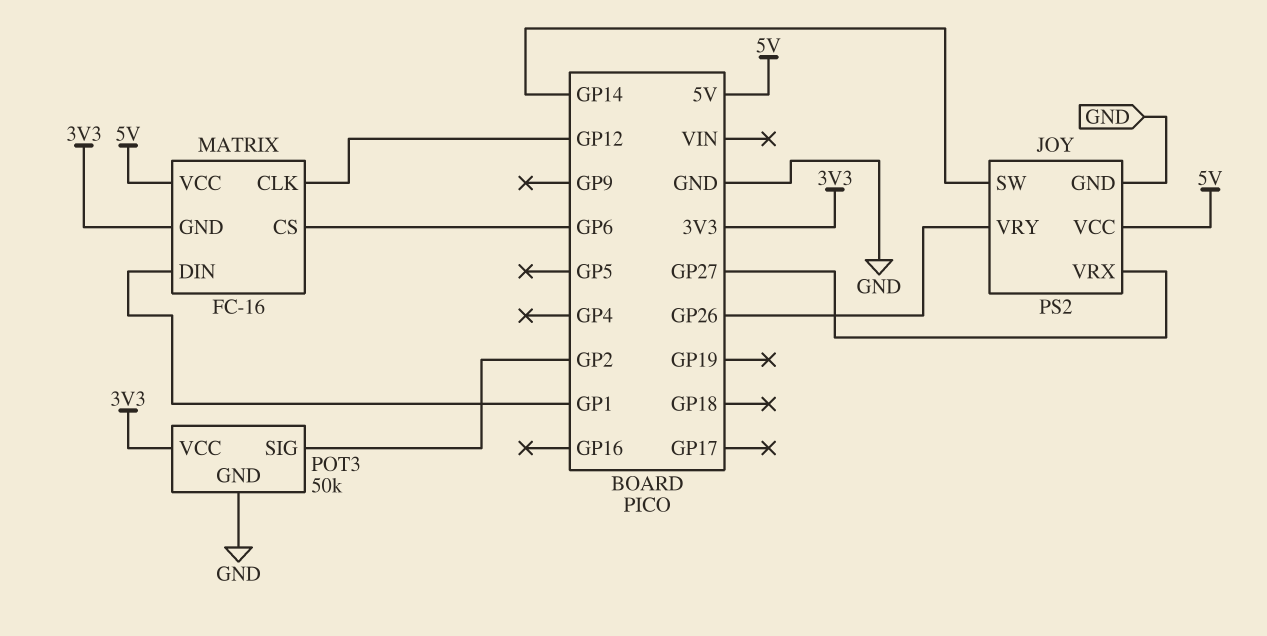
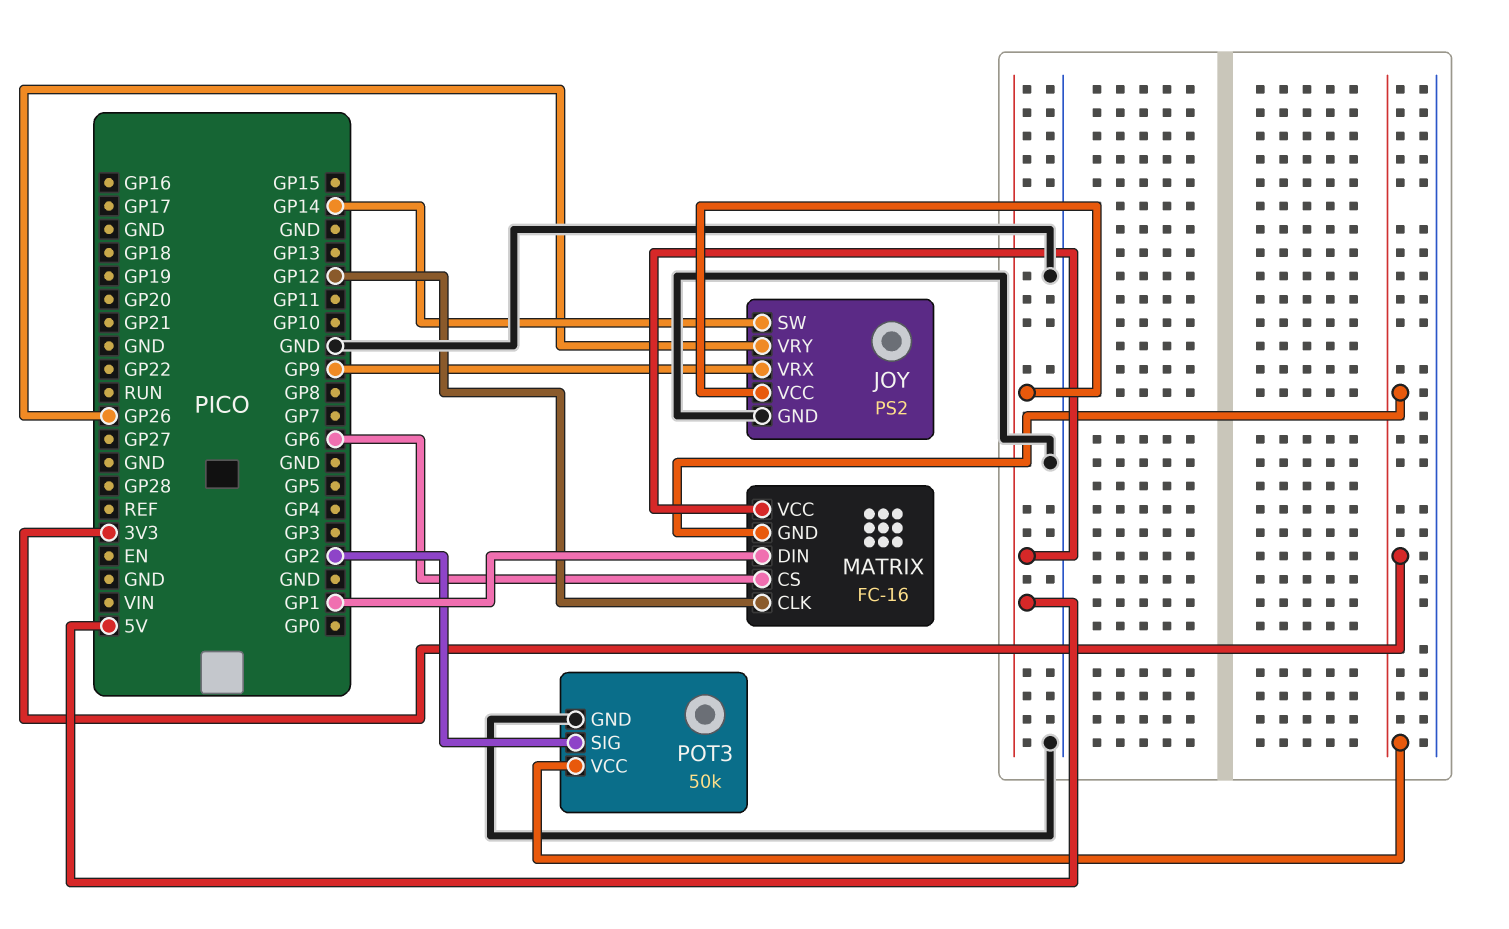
JOY pin VRX: GP27 -> GP9

